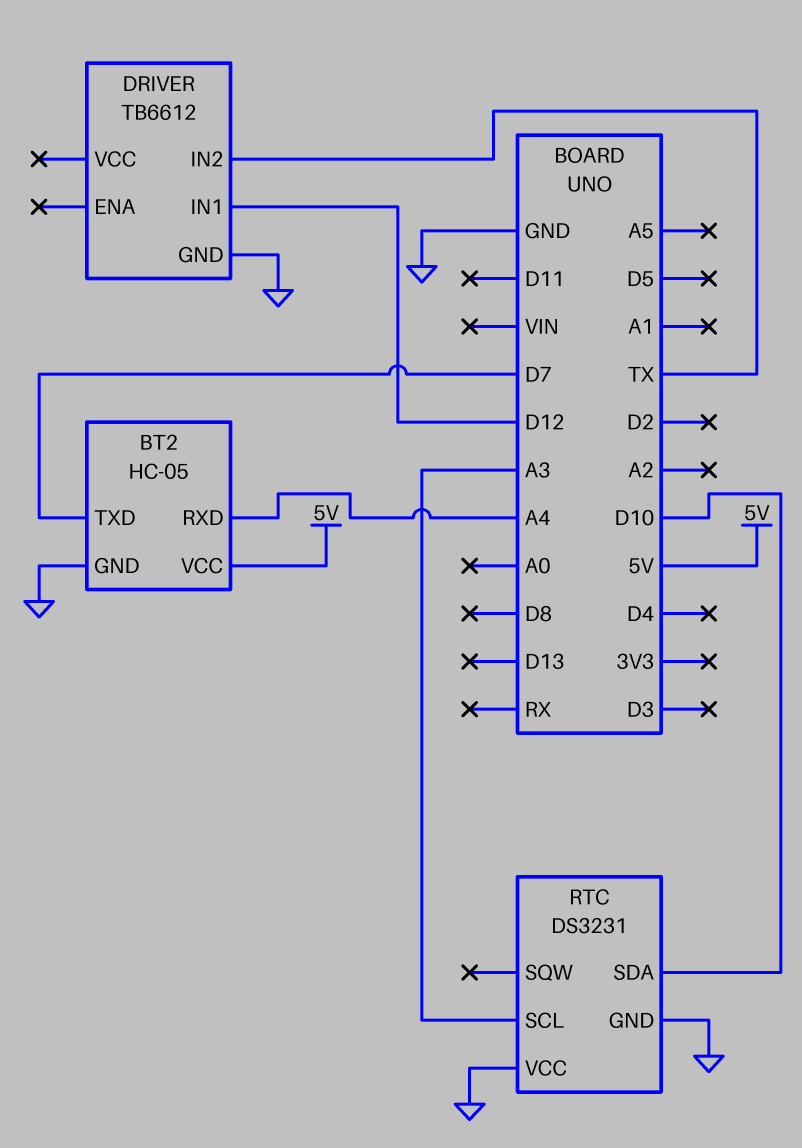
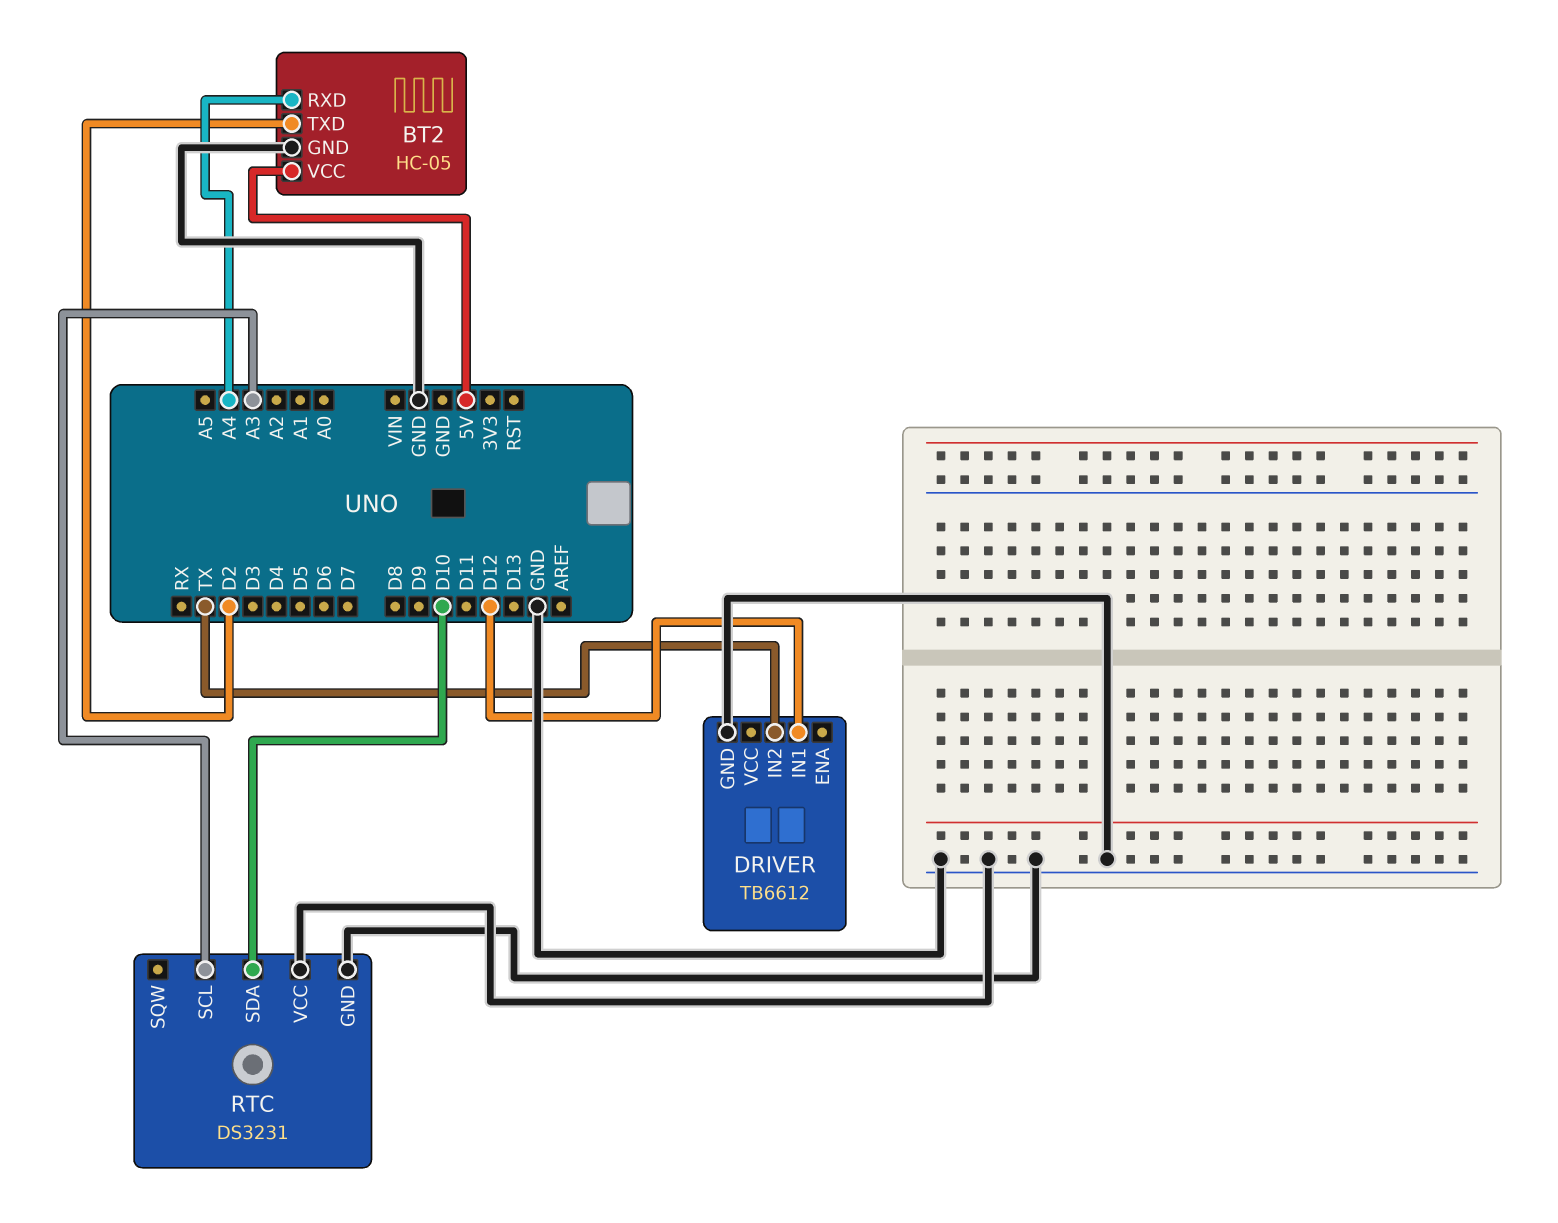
BT2 pin TXD: D7 -> D2

